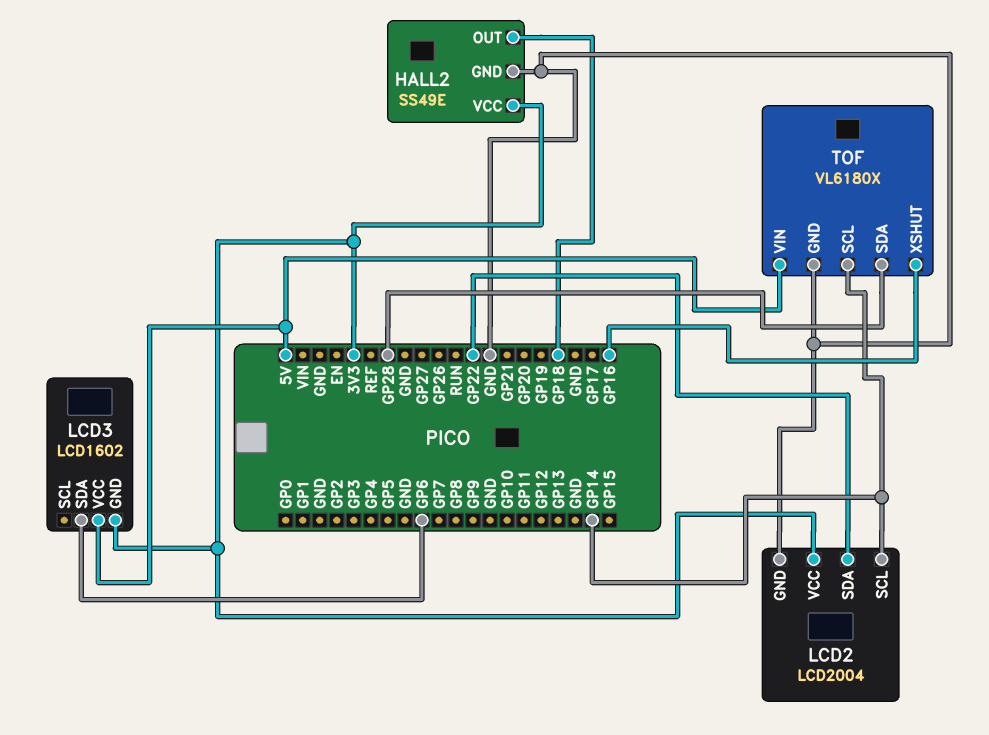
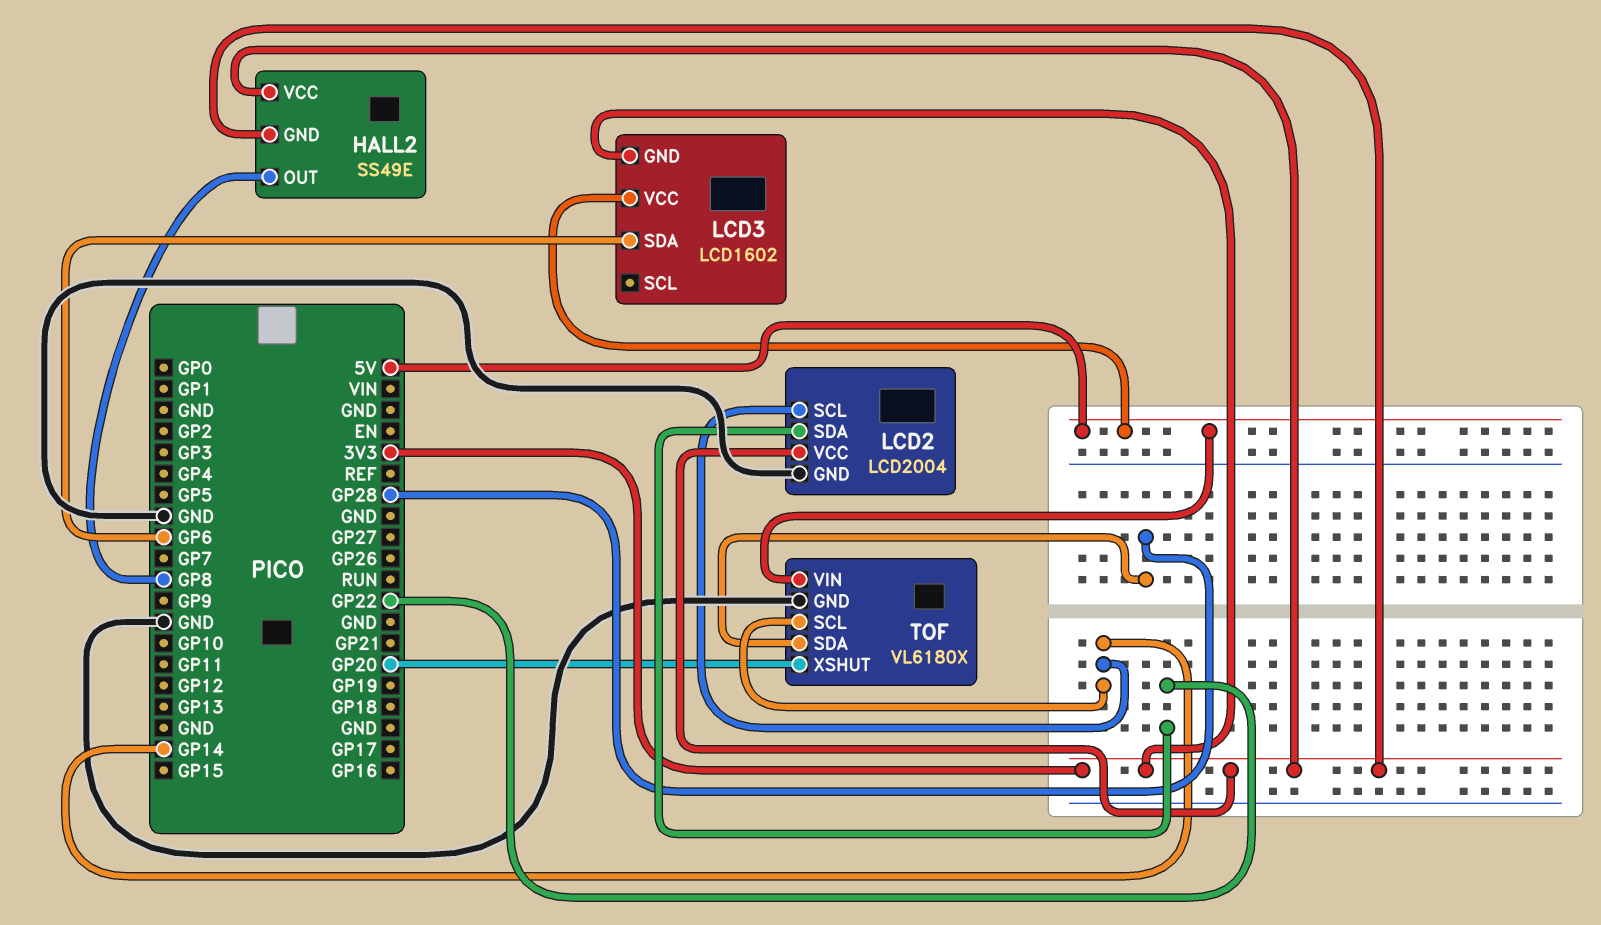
HALL2 pin GND: GND -> 3V3
HALL2 pin OUT: GP18 -> GP8
TOF pin XSHUT: GP16 -> GP20

